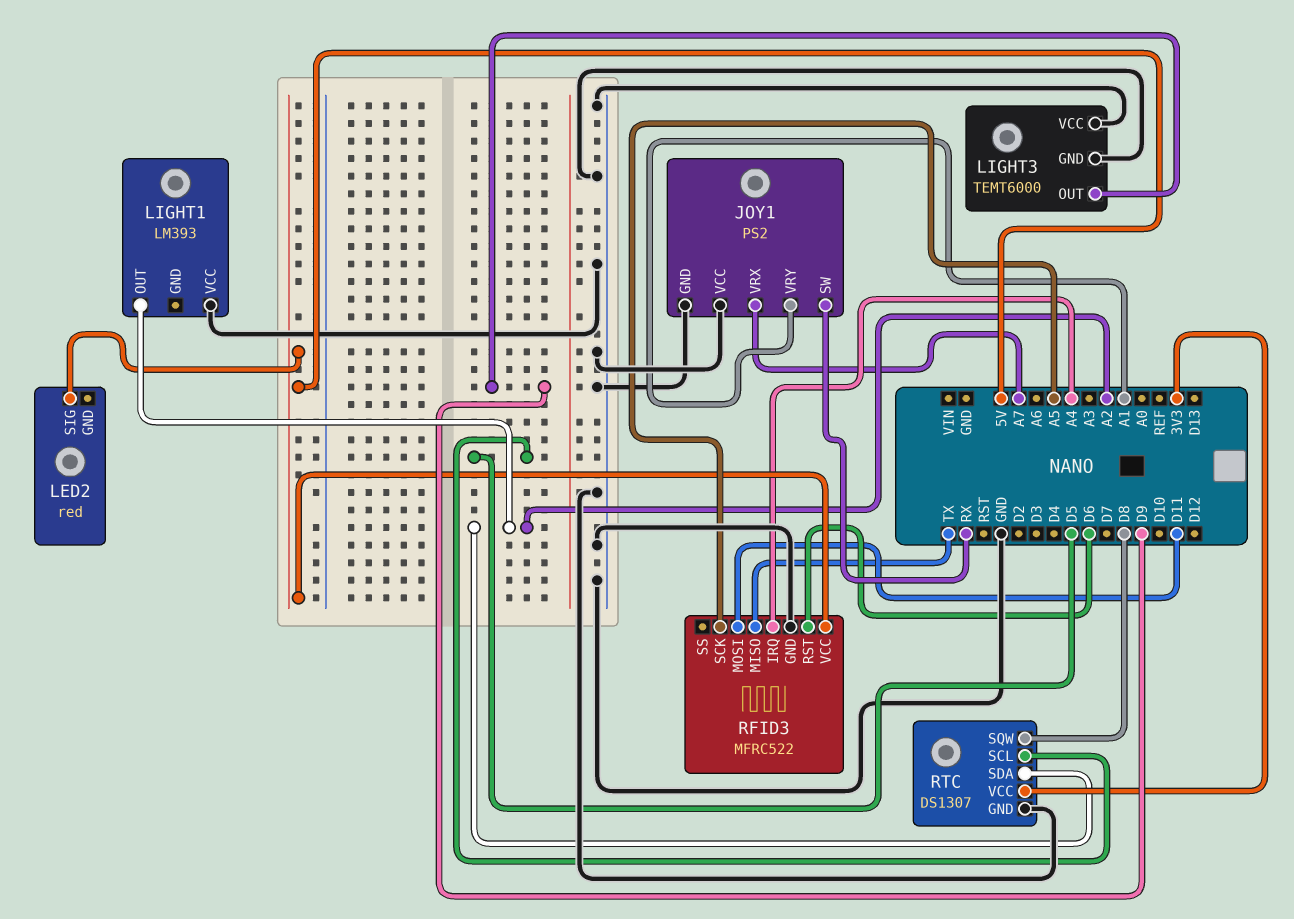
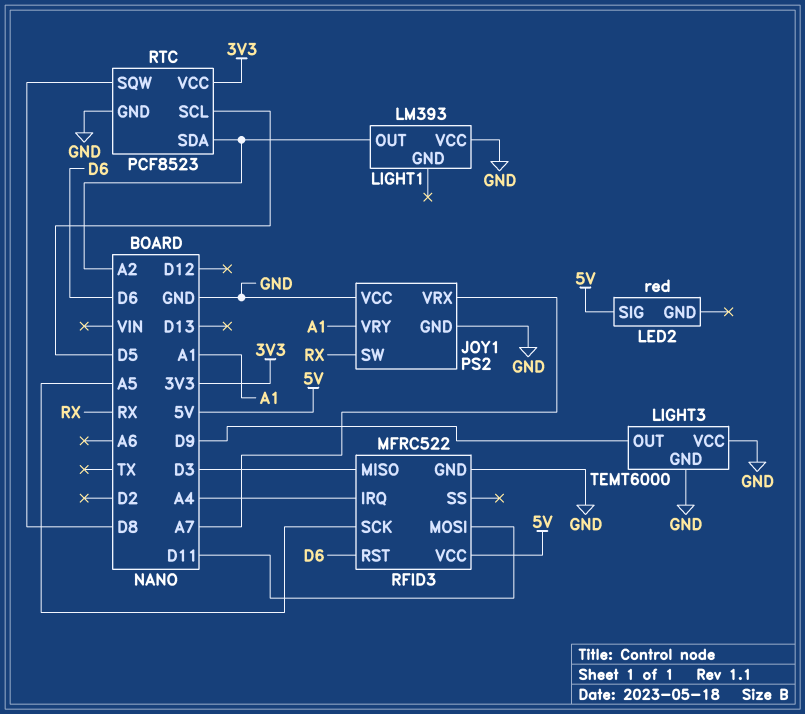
RFID3 pin MISO: TX -> D3
RTC: DS1307 -> PCF8523

